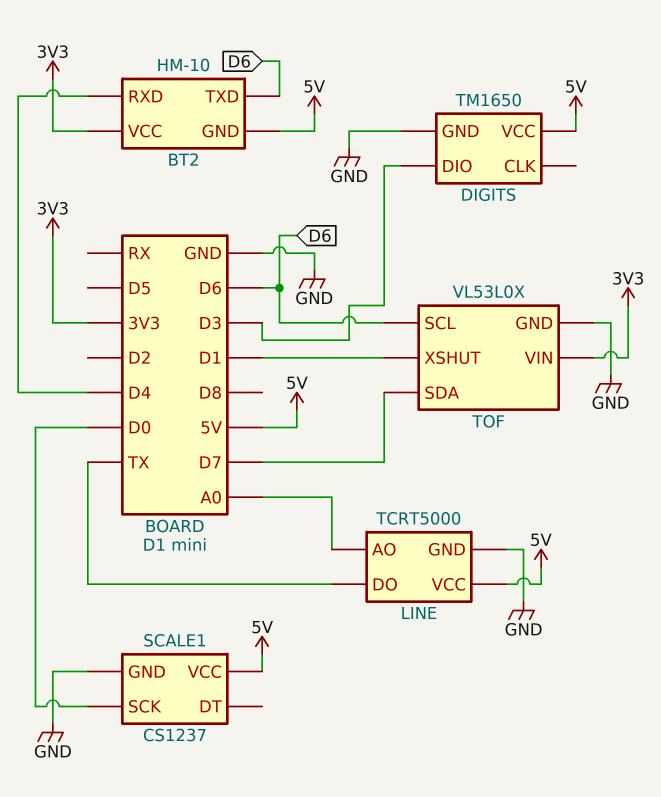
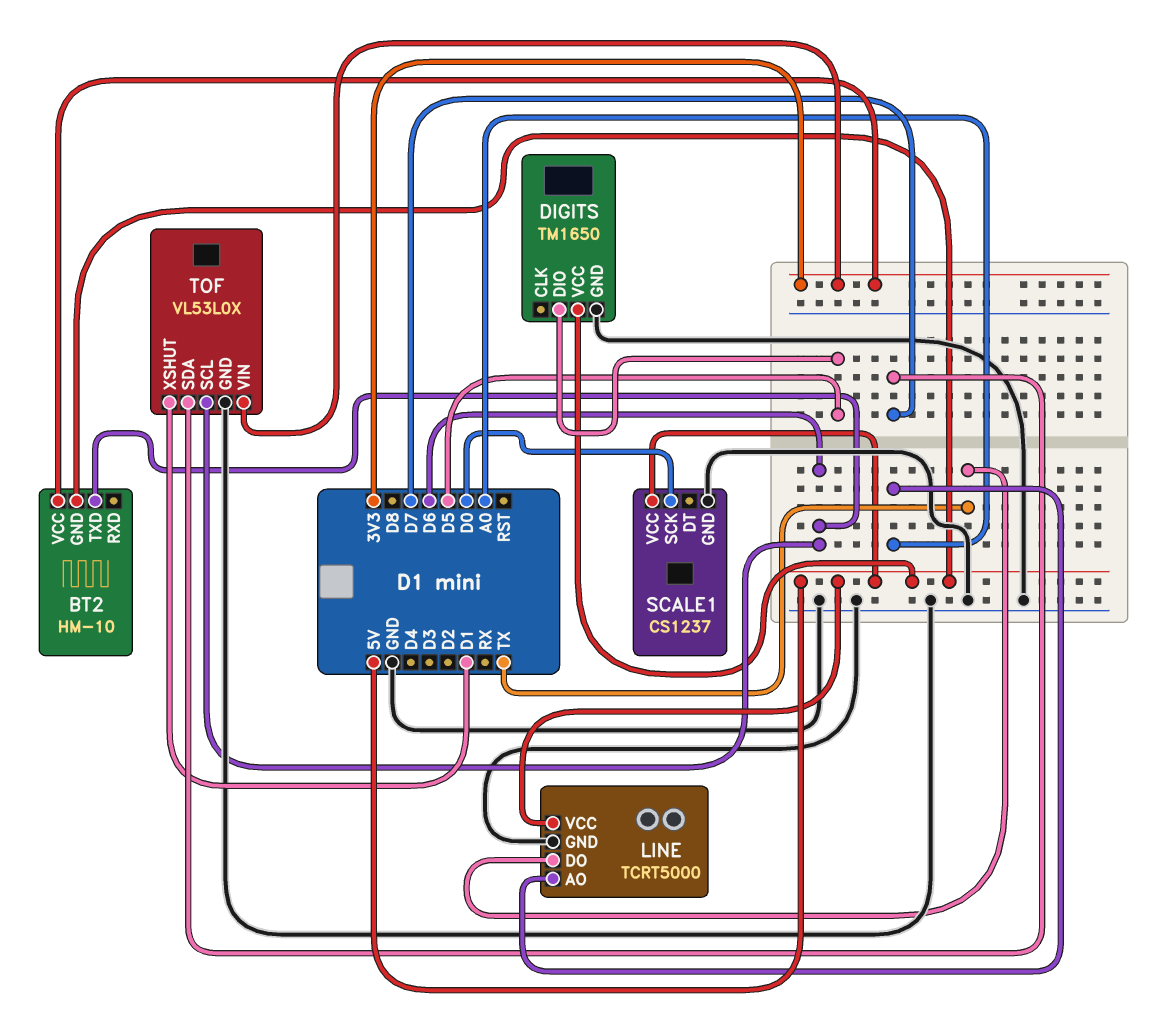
BT2 pin RXD: D4 -> none
DIGITS pin DIO: D3 -> D5

